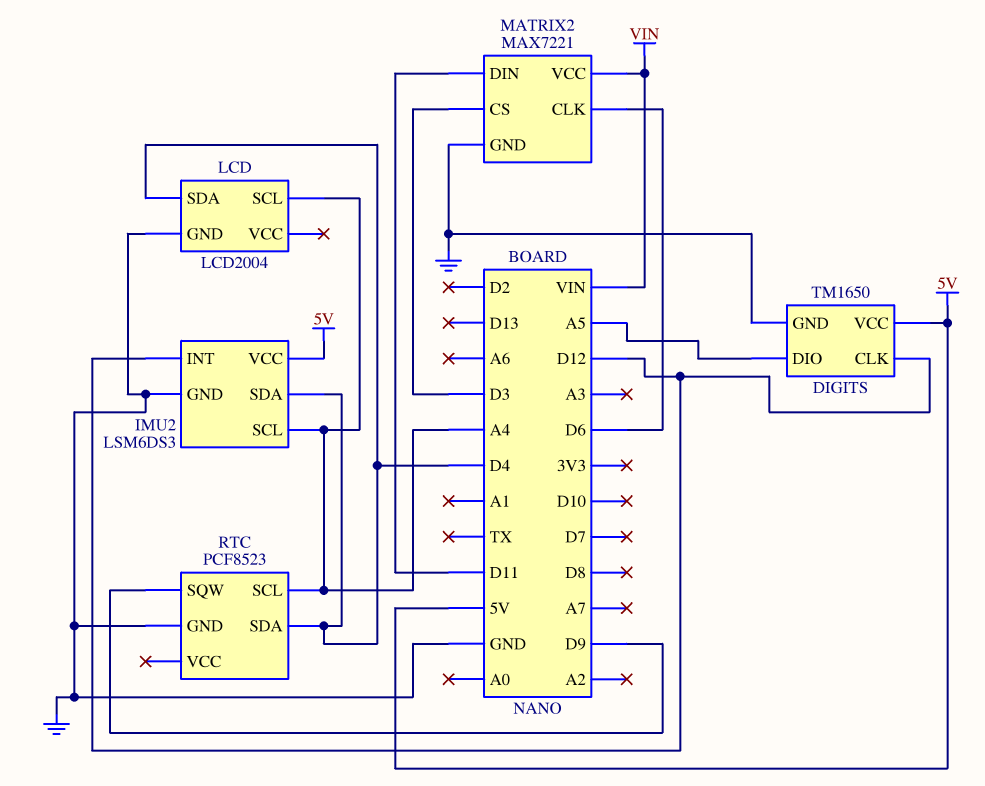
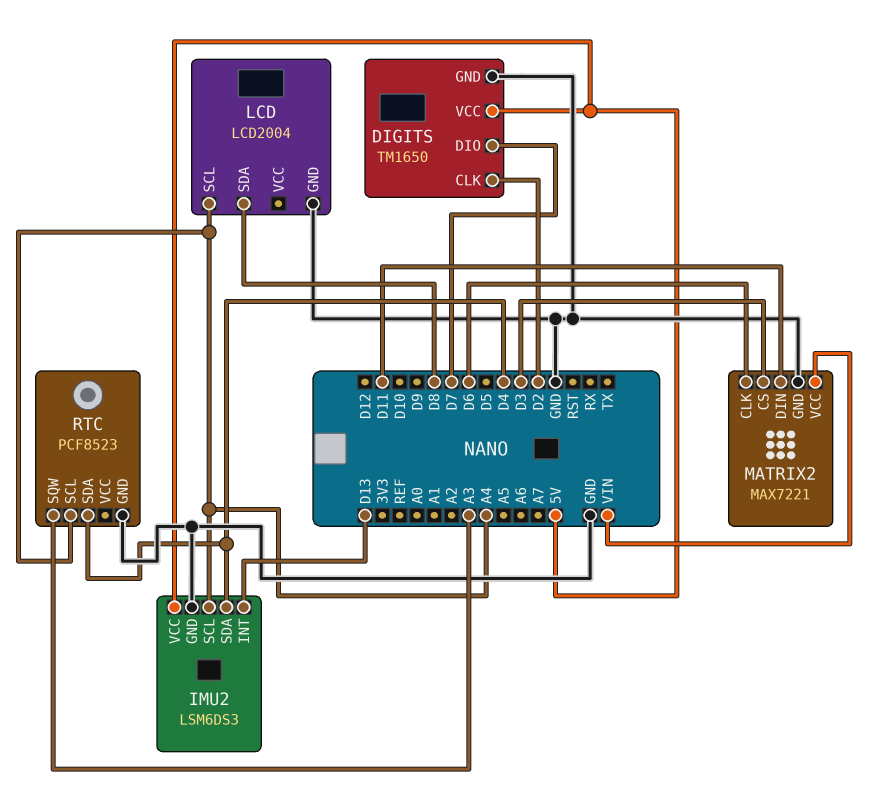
DIGITS pin CLK: D12 -> D2
DIGITS pin DIO: A5 -> D7
IMU2 pin INT: D12 -> D13
LCD pin SDA: D4 -> D8
RTC pin SQW: D9 -> A3

